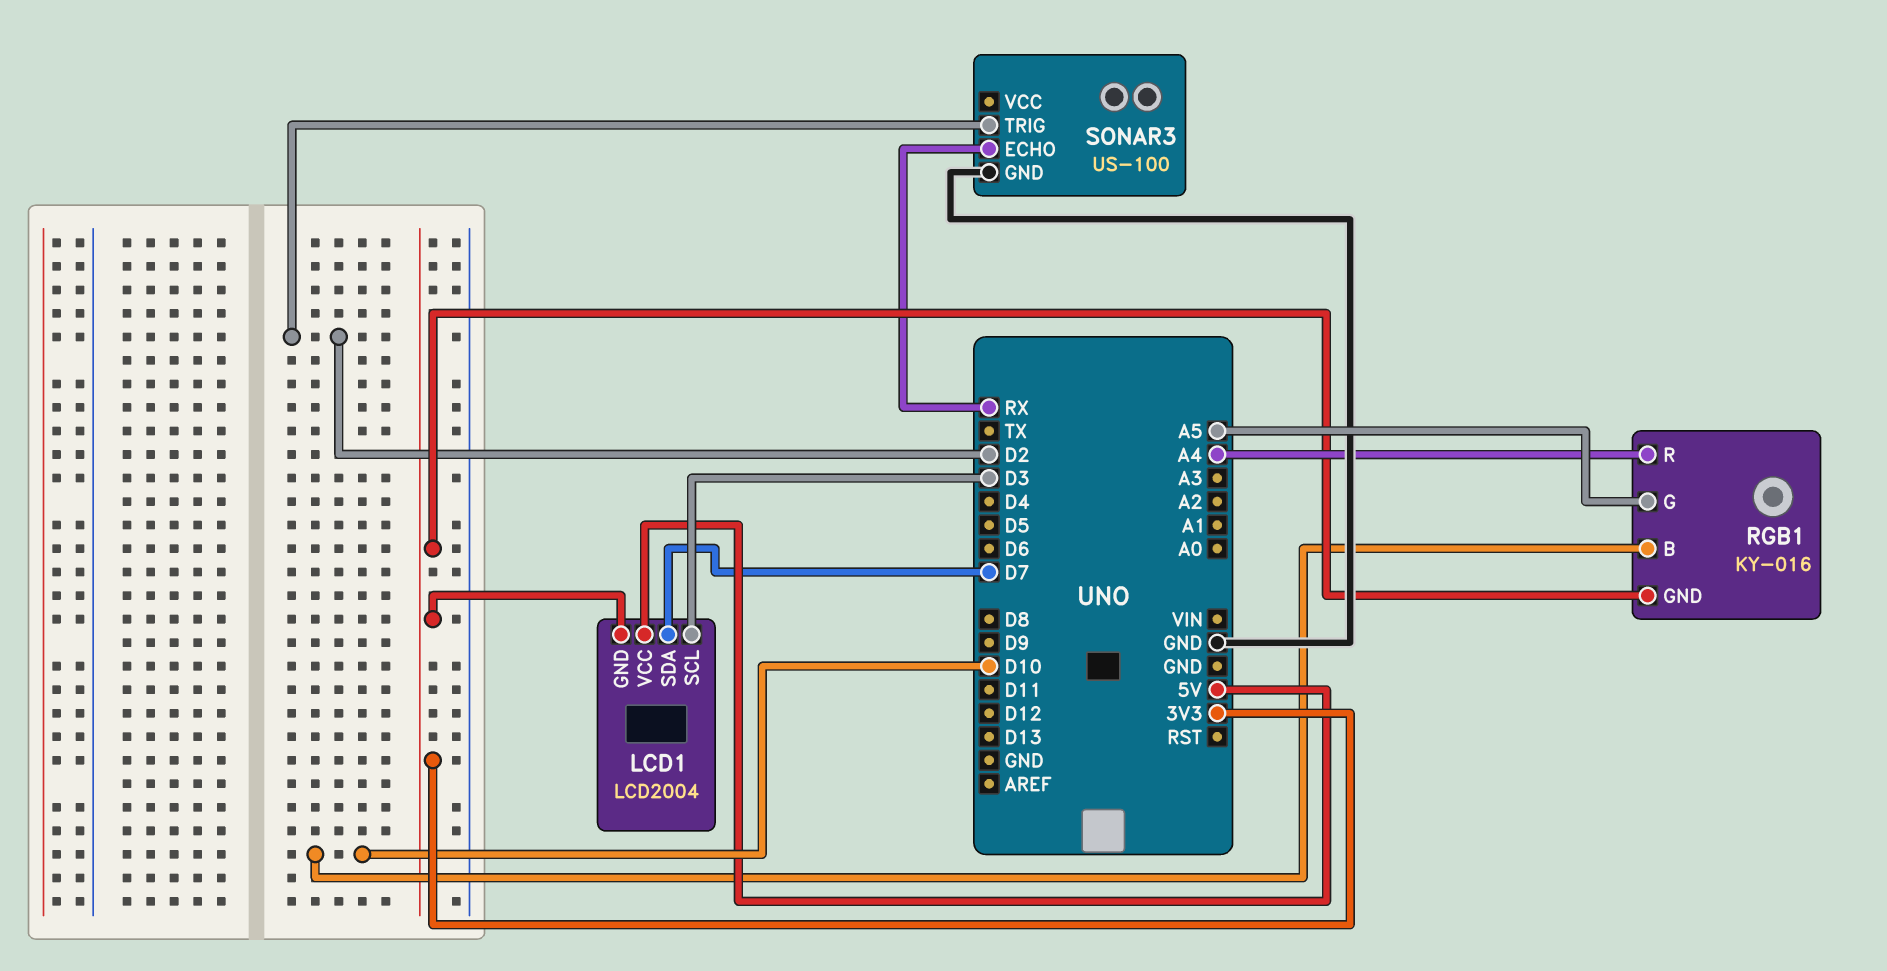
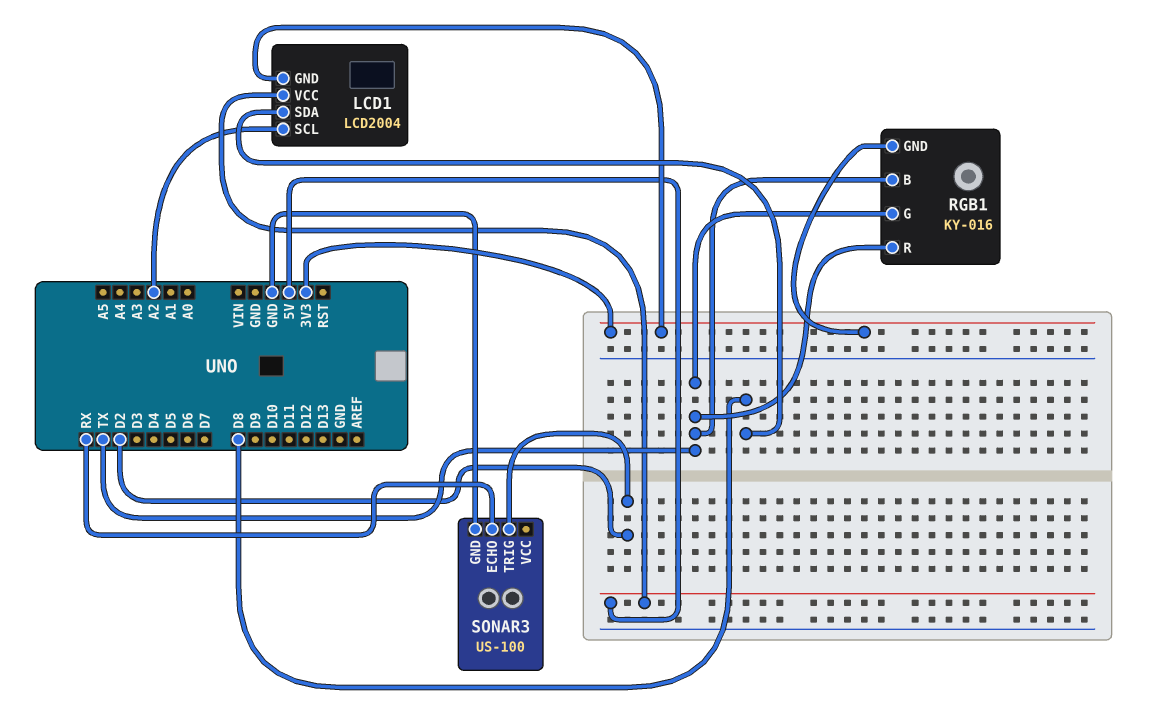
LCD1 pin SCL: D3 -> A2
LCD1 pin SDA: D7 -> D8
RGB1 pin B: D10 -> TX
RGB1 pin G: A5 -> TX
RGB1 pin R: A4 -> TX

